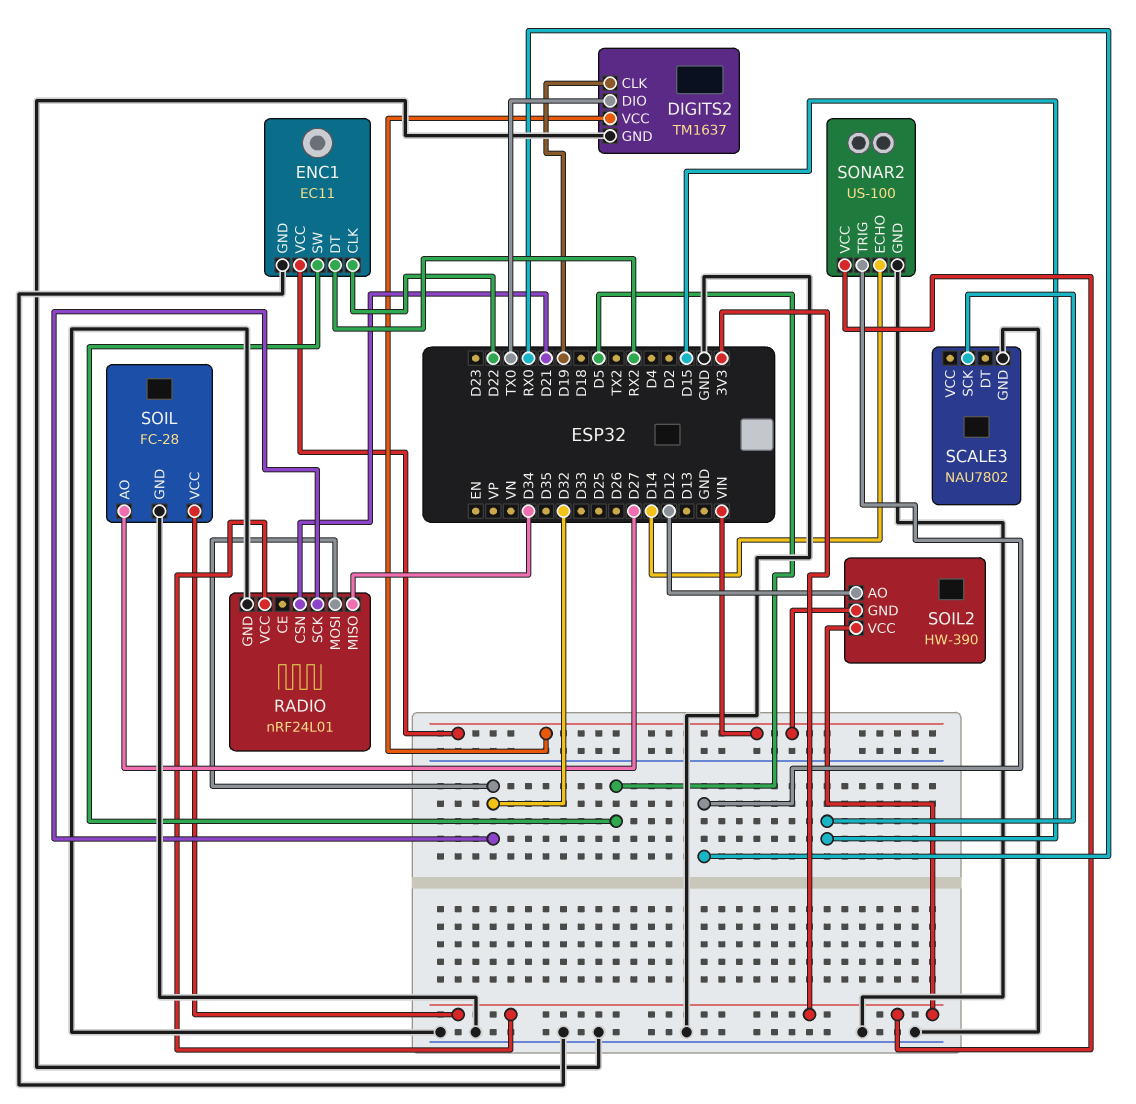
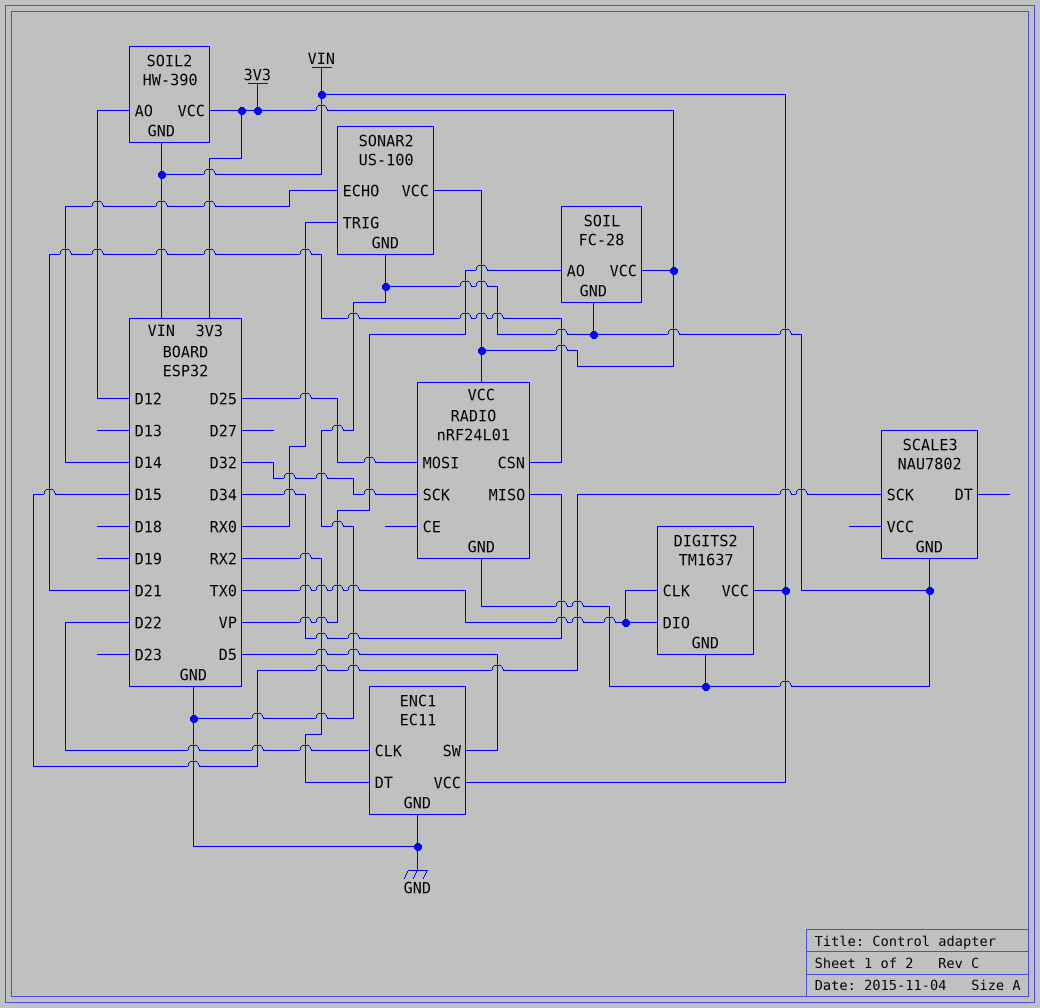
DIGITS2 pin CLK: D19 -> TX0
RADIO pin MOSI: D32 -> D25
SOIL pin AO: D27 -> VP

